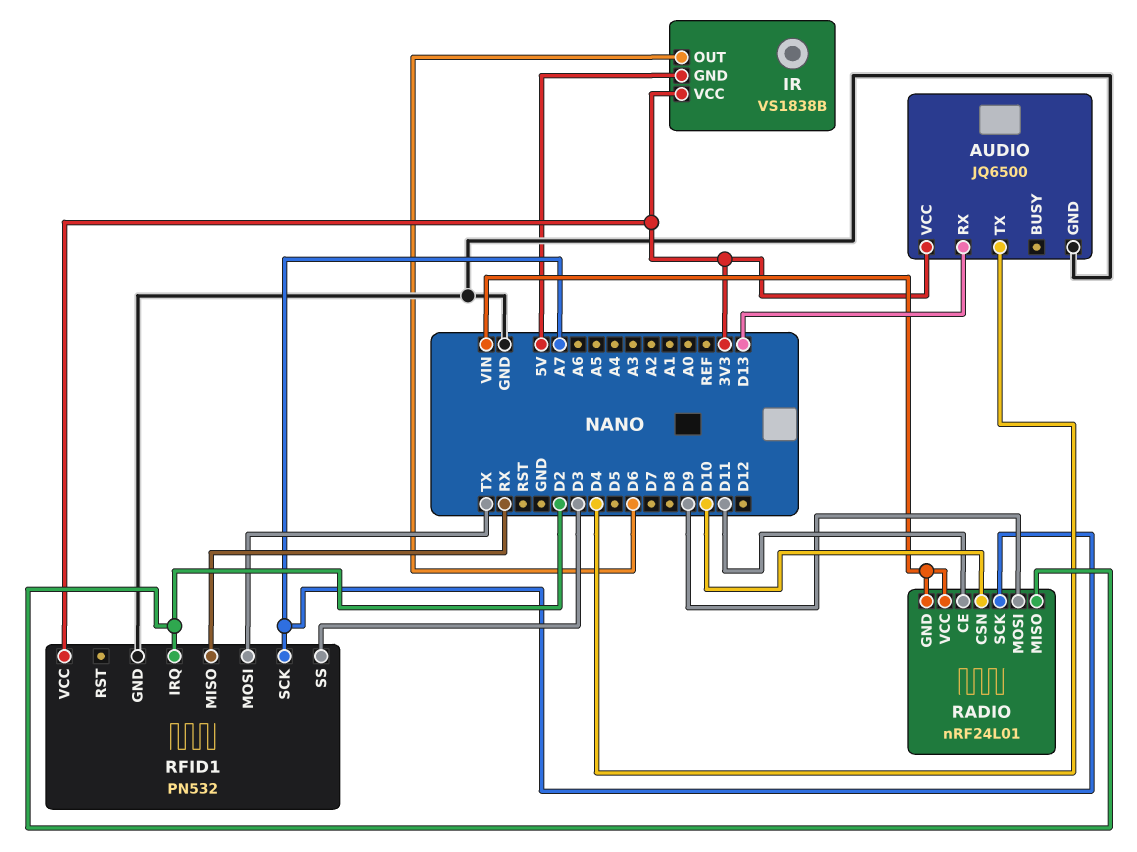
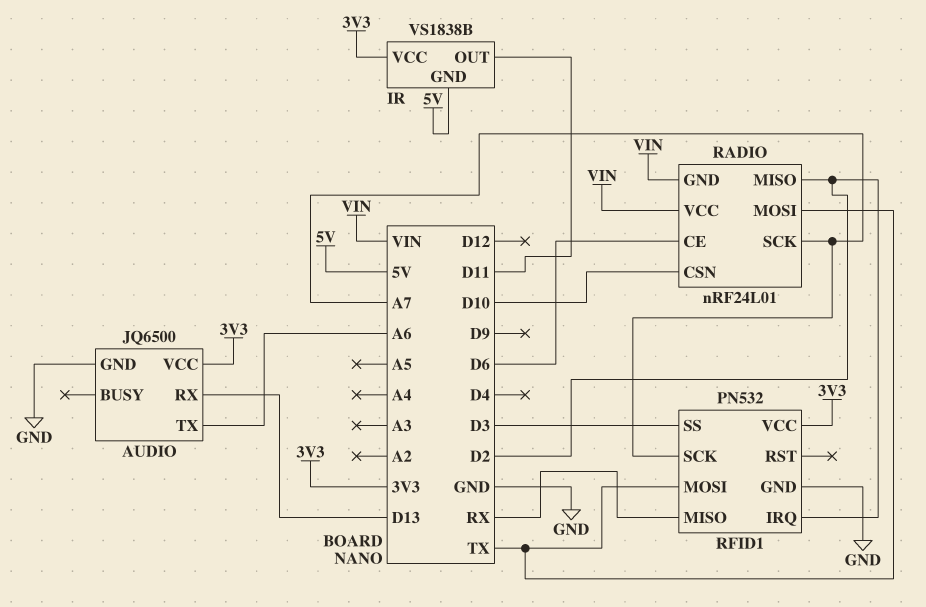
AUDIO pin TX: D4 -> A6
IR pin OUT: D6 -> D11
RADIO pin CE: D11 -> D6
RADIO pin MOSI: D9 -> TX

